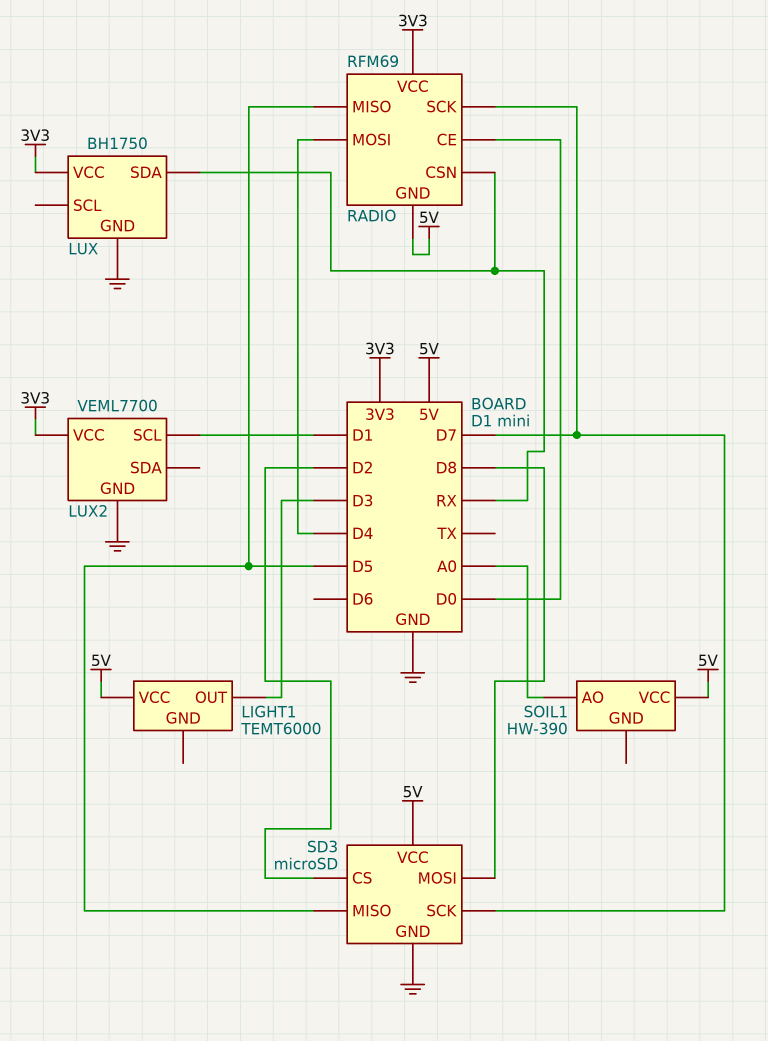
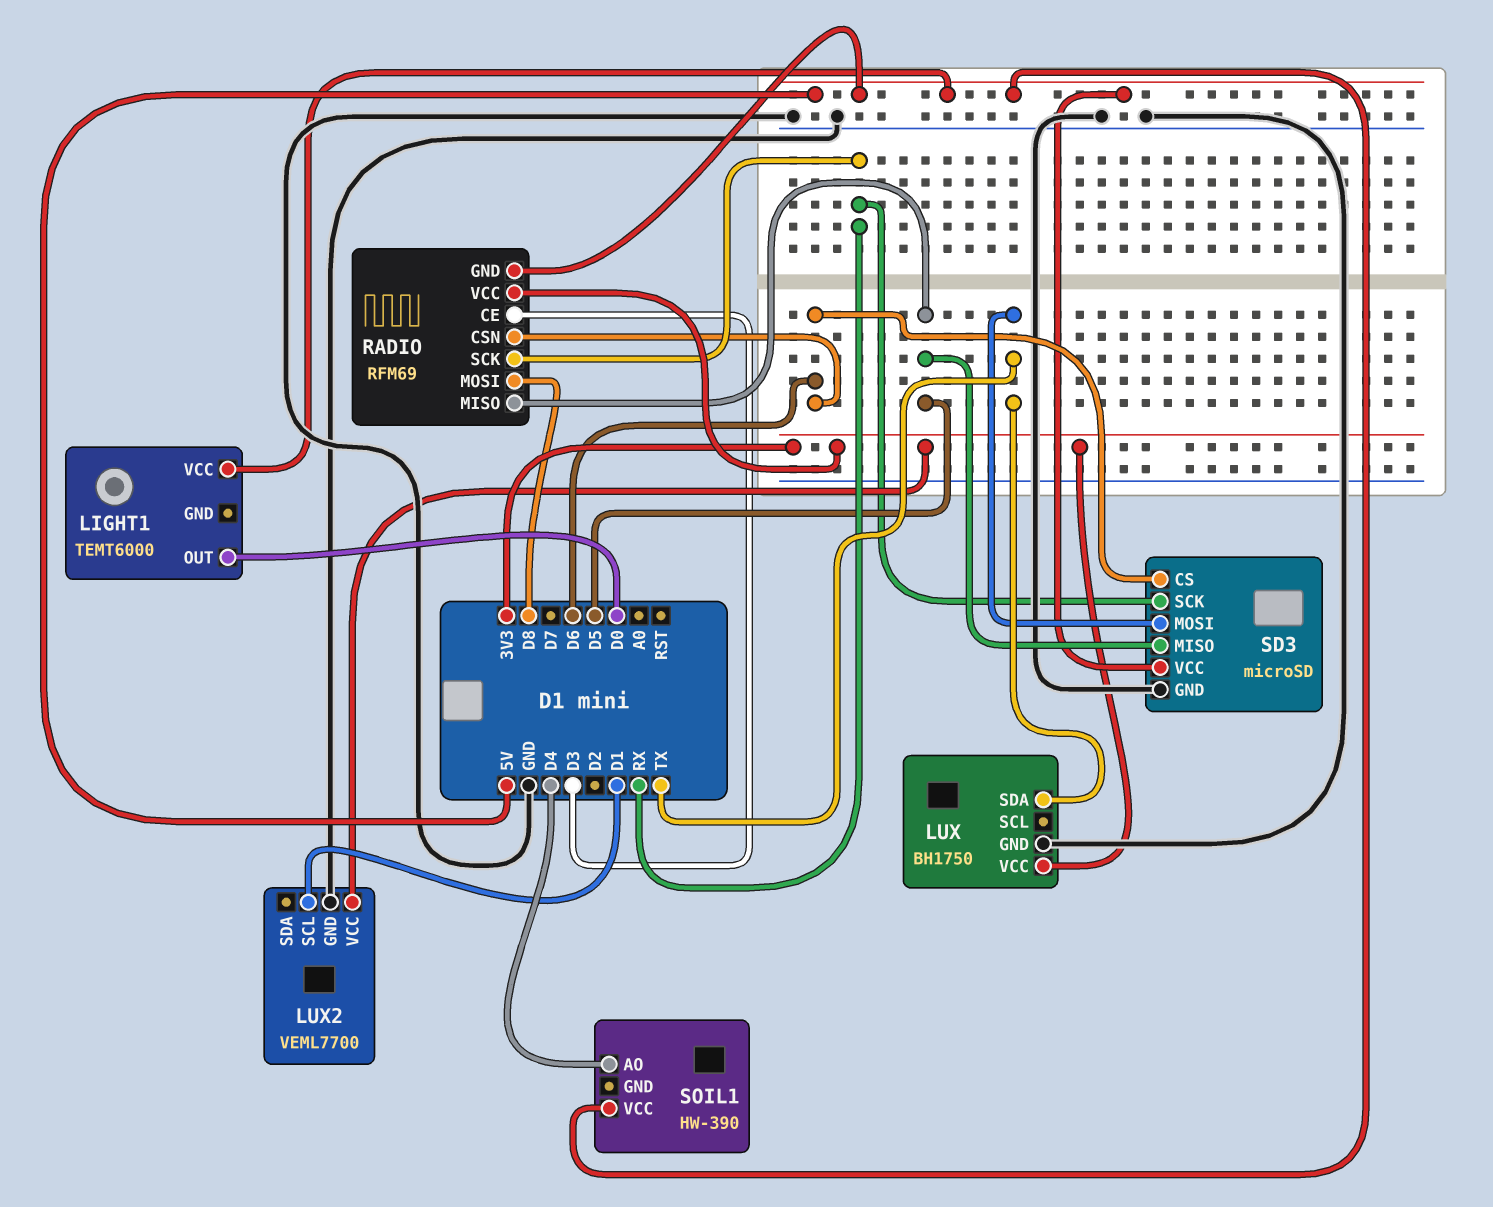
LIGHT1 pin OUT: D3 -> D0
LUX pin SDA: RX -> TX
RADIO pin CE: D0 -> D3
RADIO pin CSN: RX -> D6
RADIO pin MOSI: D4 -> D8
RADIO pin SCK: D7 -> RX
SD3 pin CS: D2 -> D6
SD3 pin MOSI: D8 -> TX
SD3 pin SCK: D7 -> RX
SOIL1 pin AO: A0 -> D4

